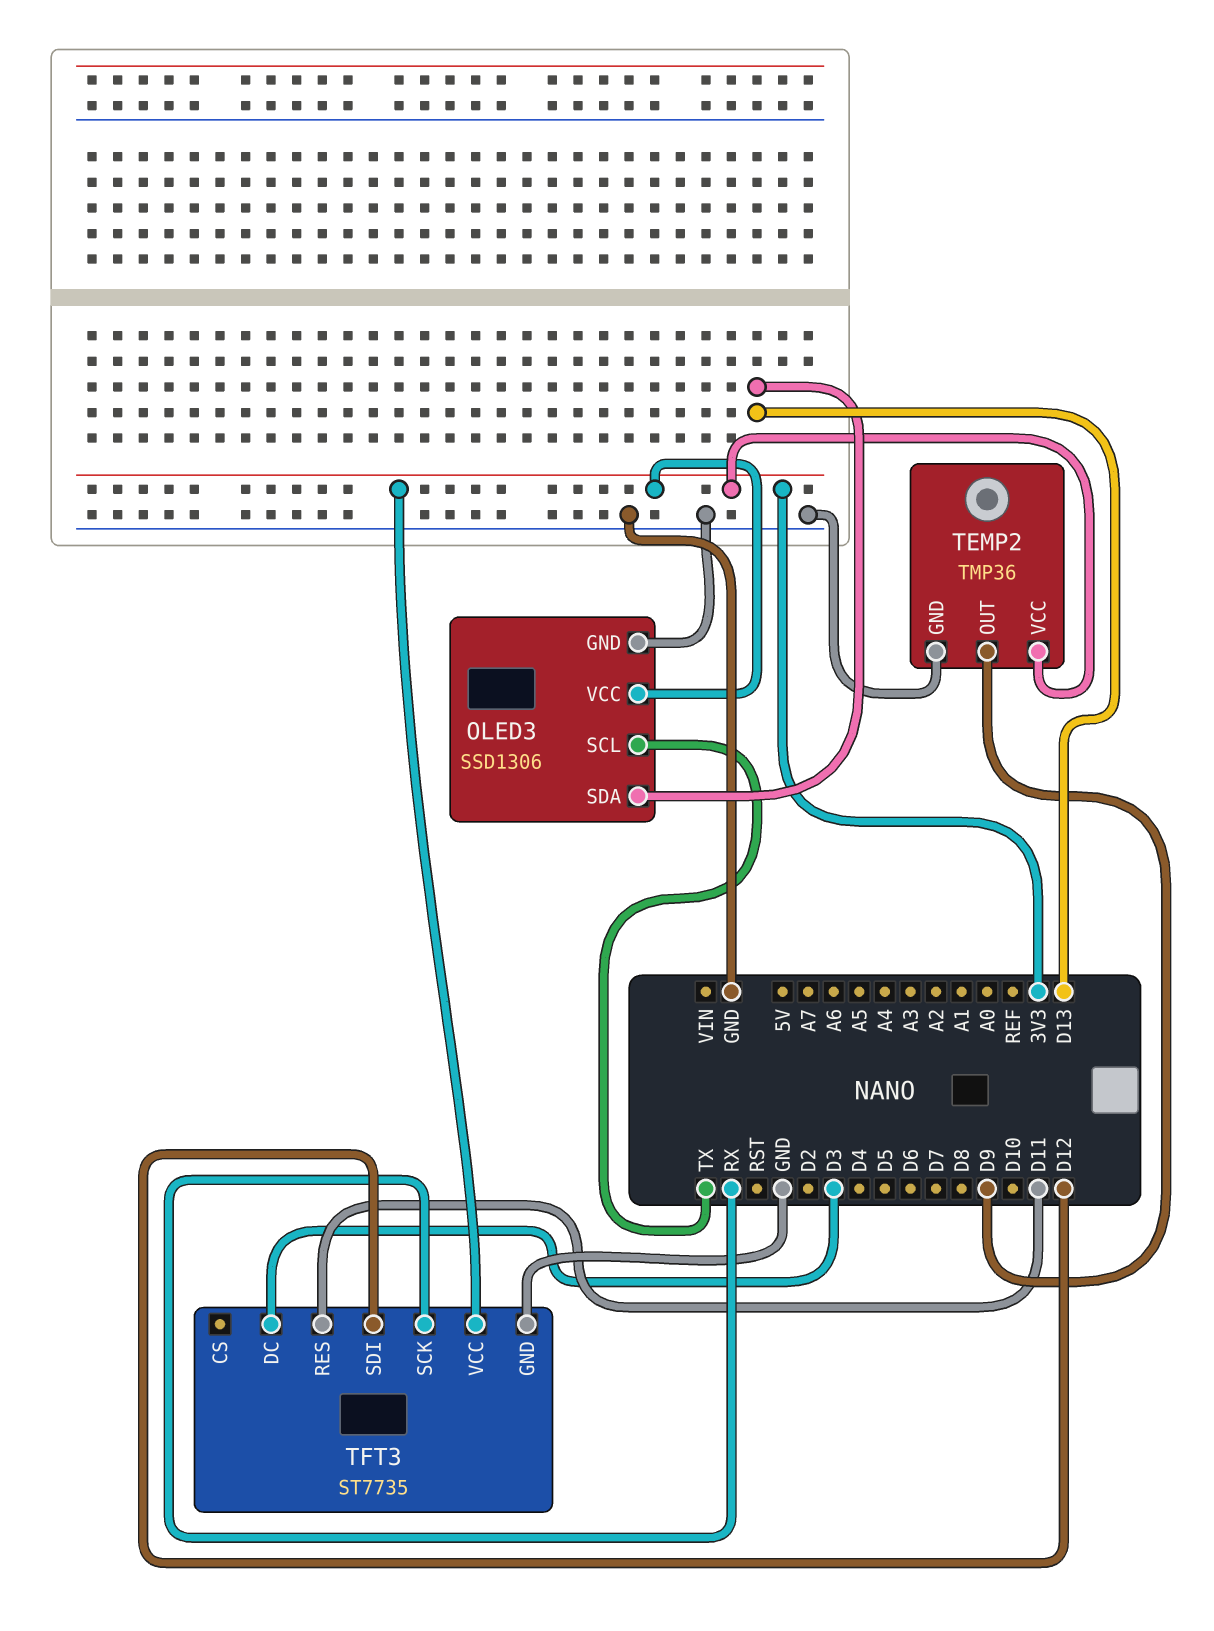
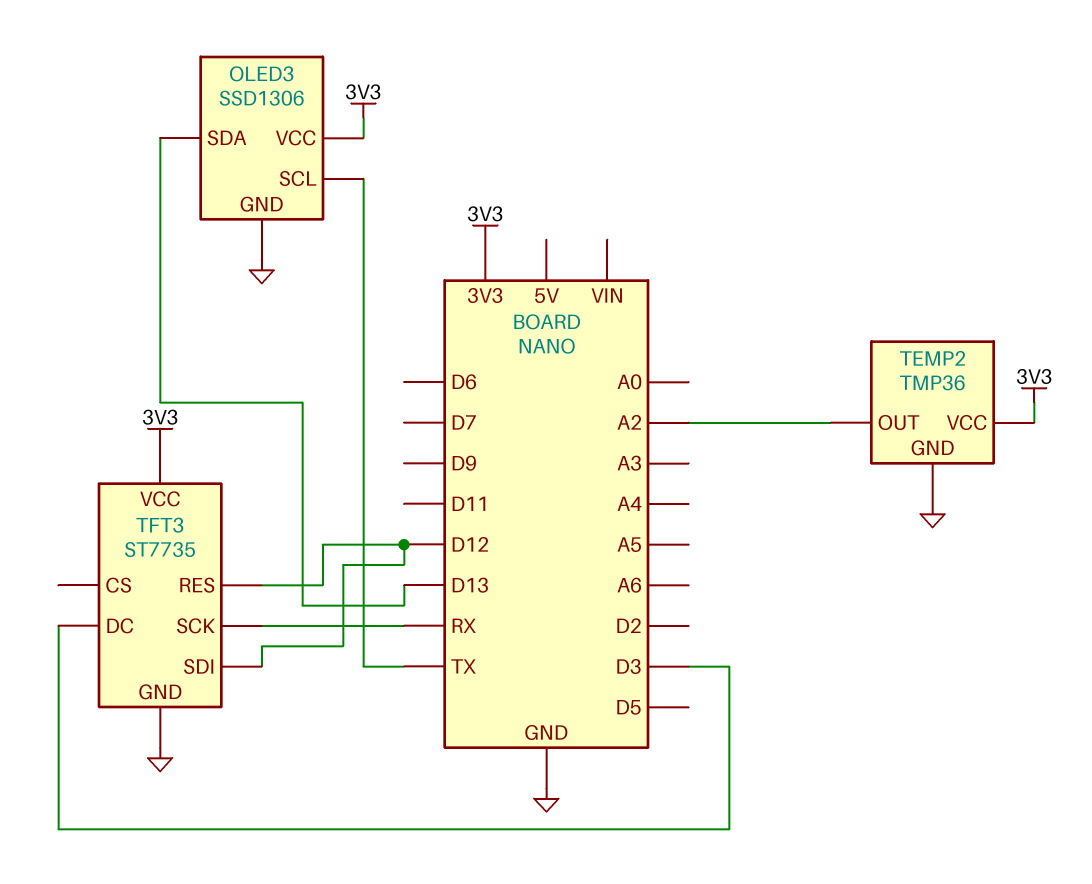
TEMP2 pin OUT: D9 -> A2
TFT3 pin RES: D11 -> D12

